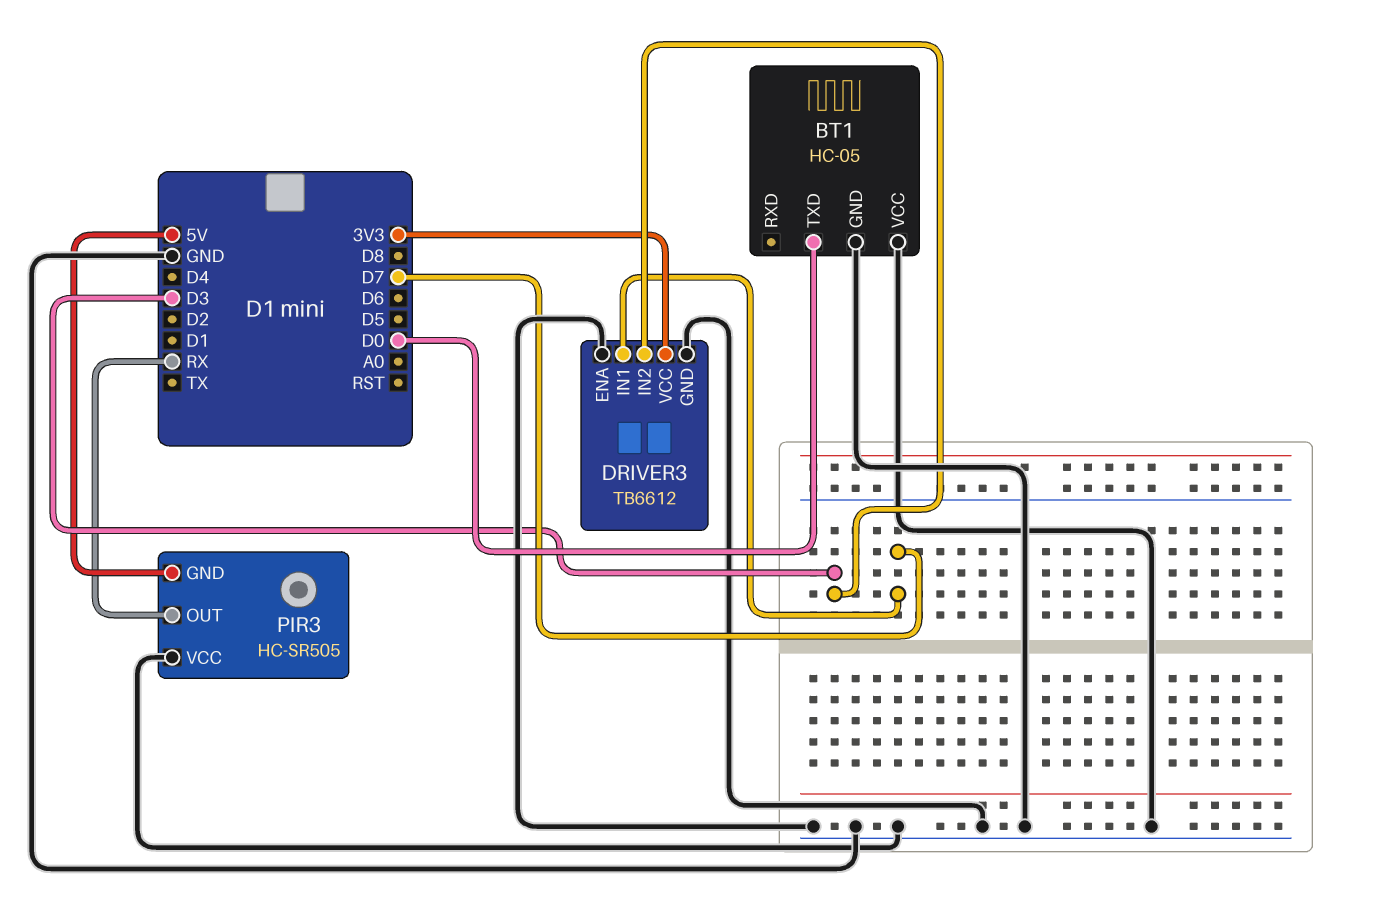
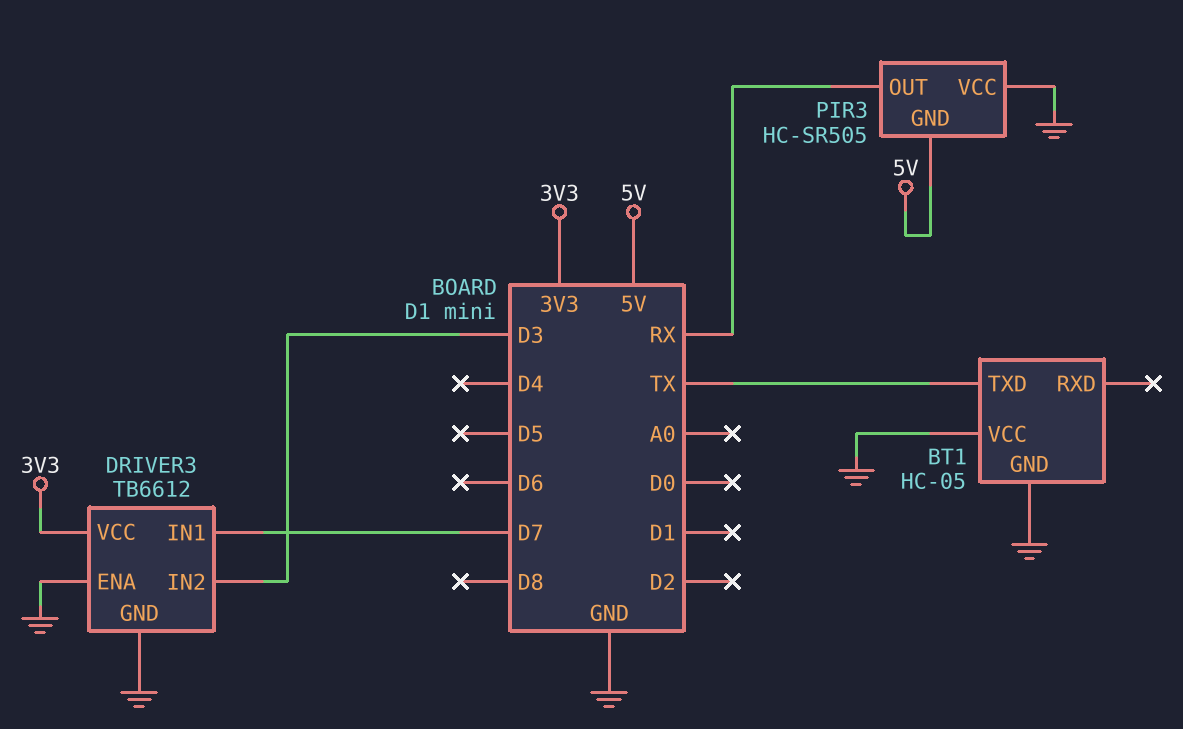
BT1 pin TXD: D0 -> TX

